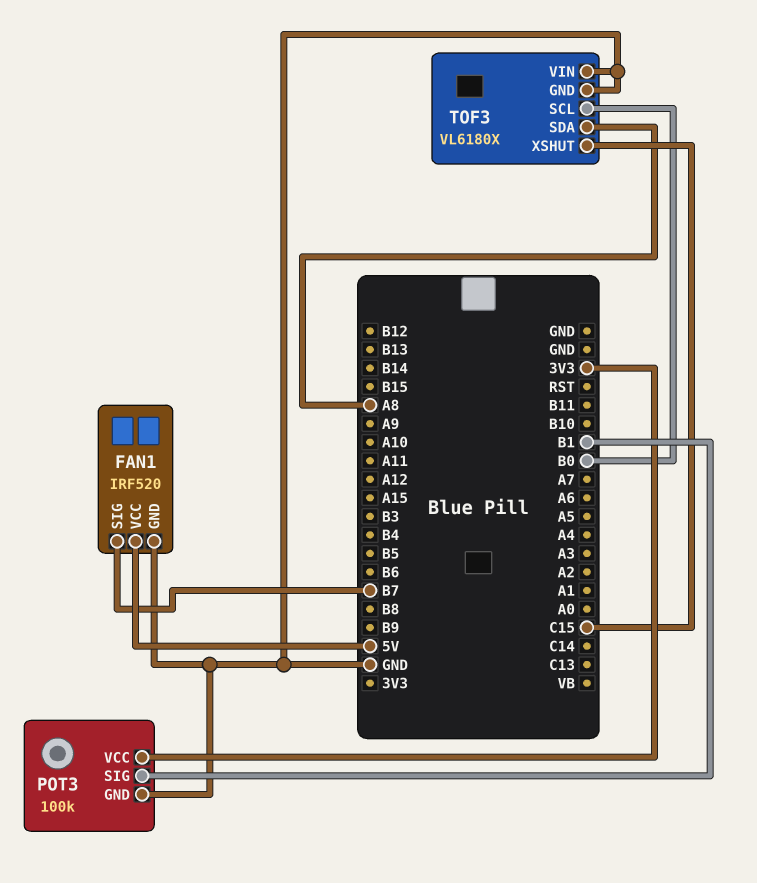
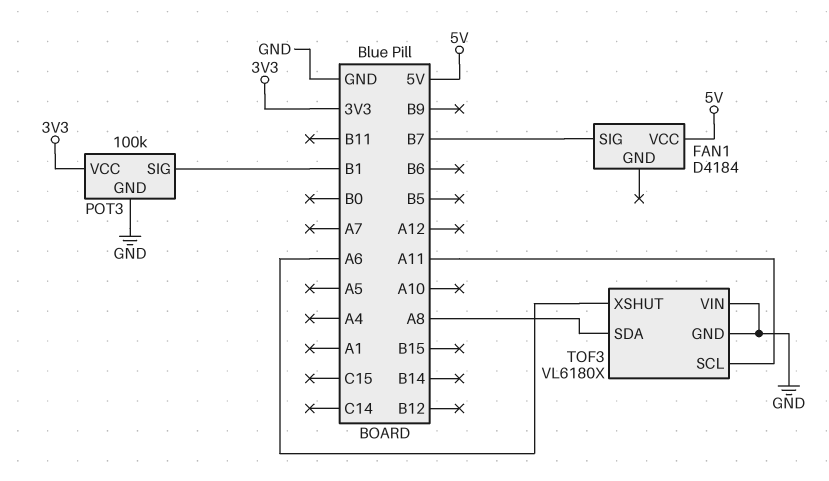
FAN1: IRF520 -> D4184
FAN1 pin GND: GND -> none
TOF3 pin SCL: B0 -> A11
TOF3 pin XSHUT: C15 -> A6

